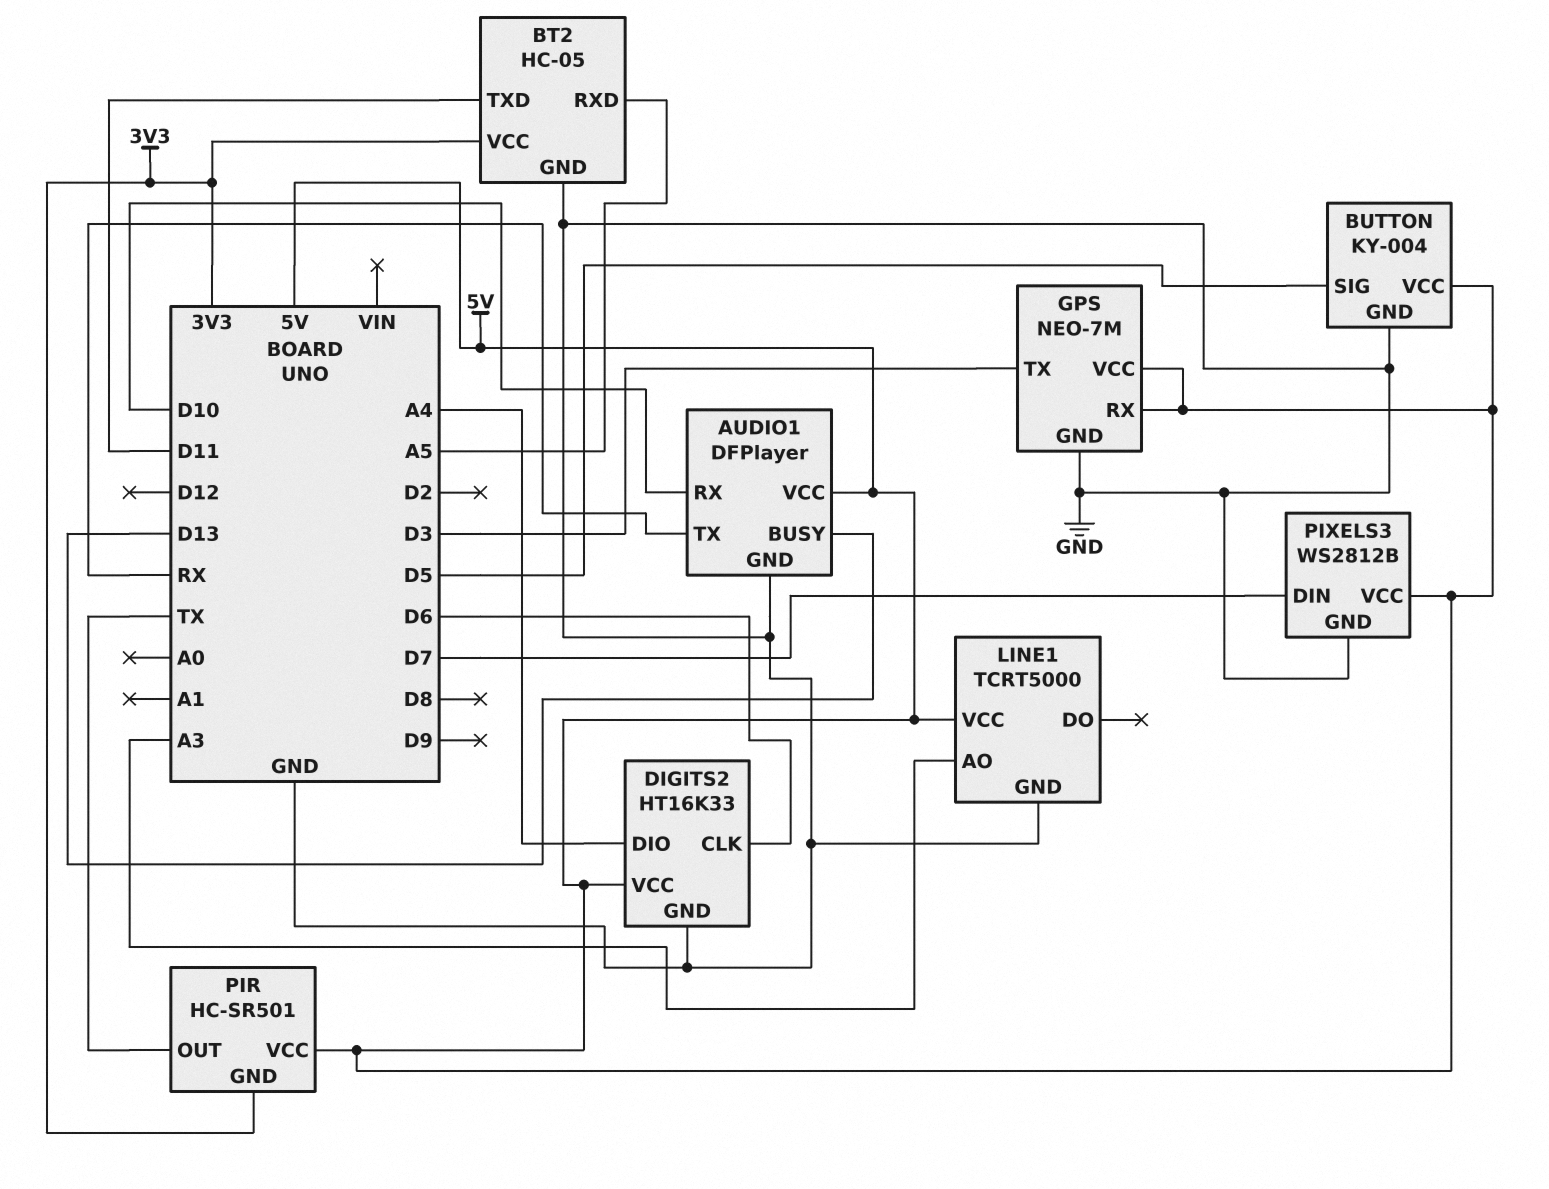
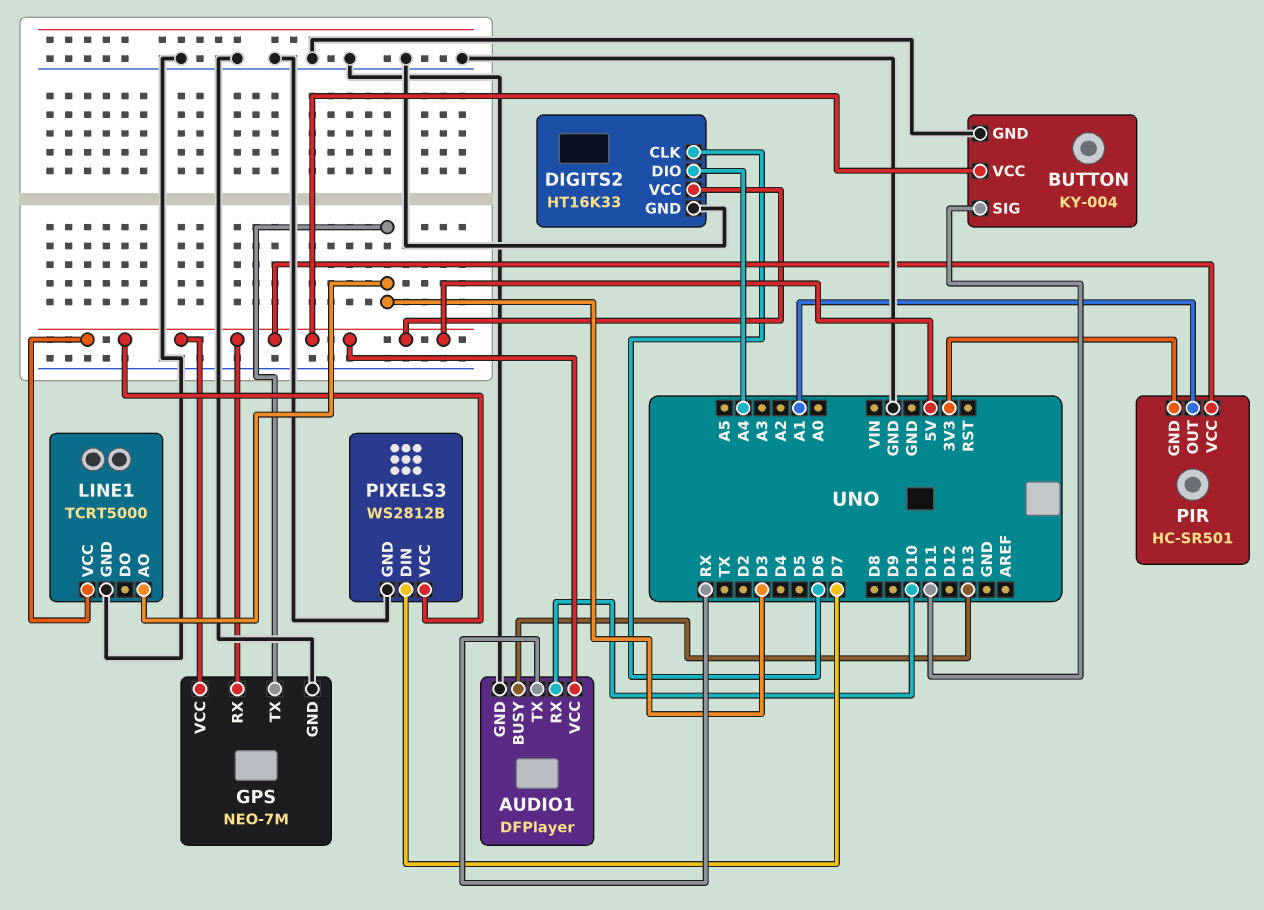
BT2: HC-05 -> none
BT2 pin GND: GND -> none
BT2 pin RXD: A5 -> none
BT2 pin TXD: D11 -> none
BT2 pin VCC: 3V3 -> none
BUTTON pin SIG: D5 -> D11
LINE1 pin AO: A3 -> D3
PIR pin OUT: TX -> A1

